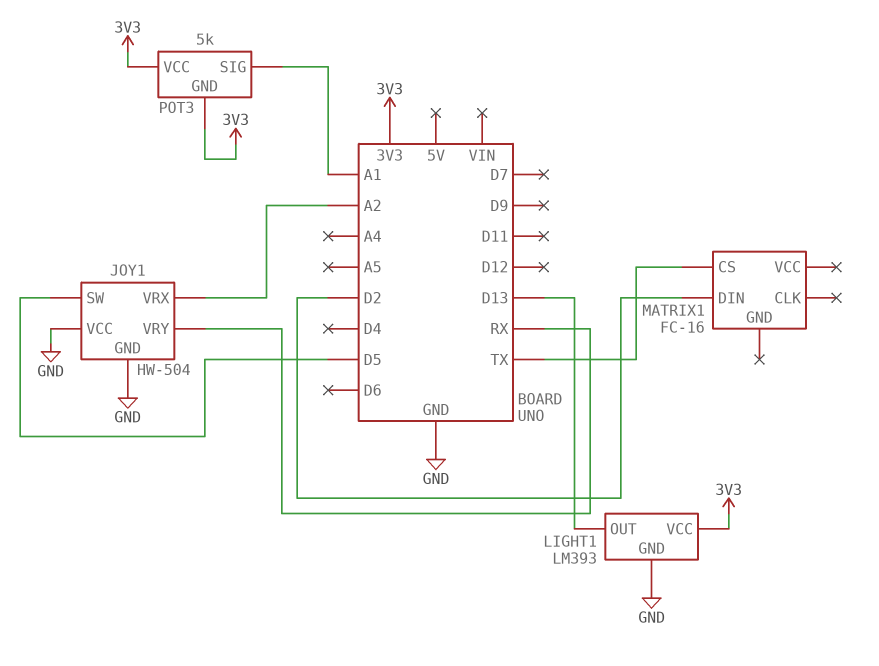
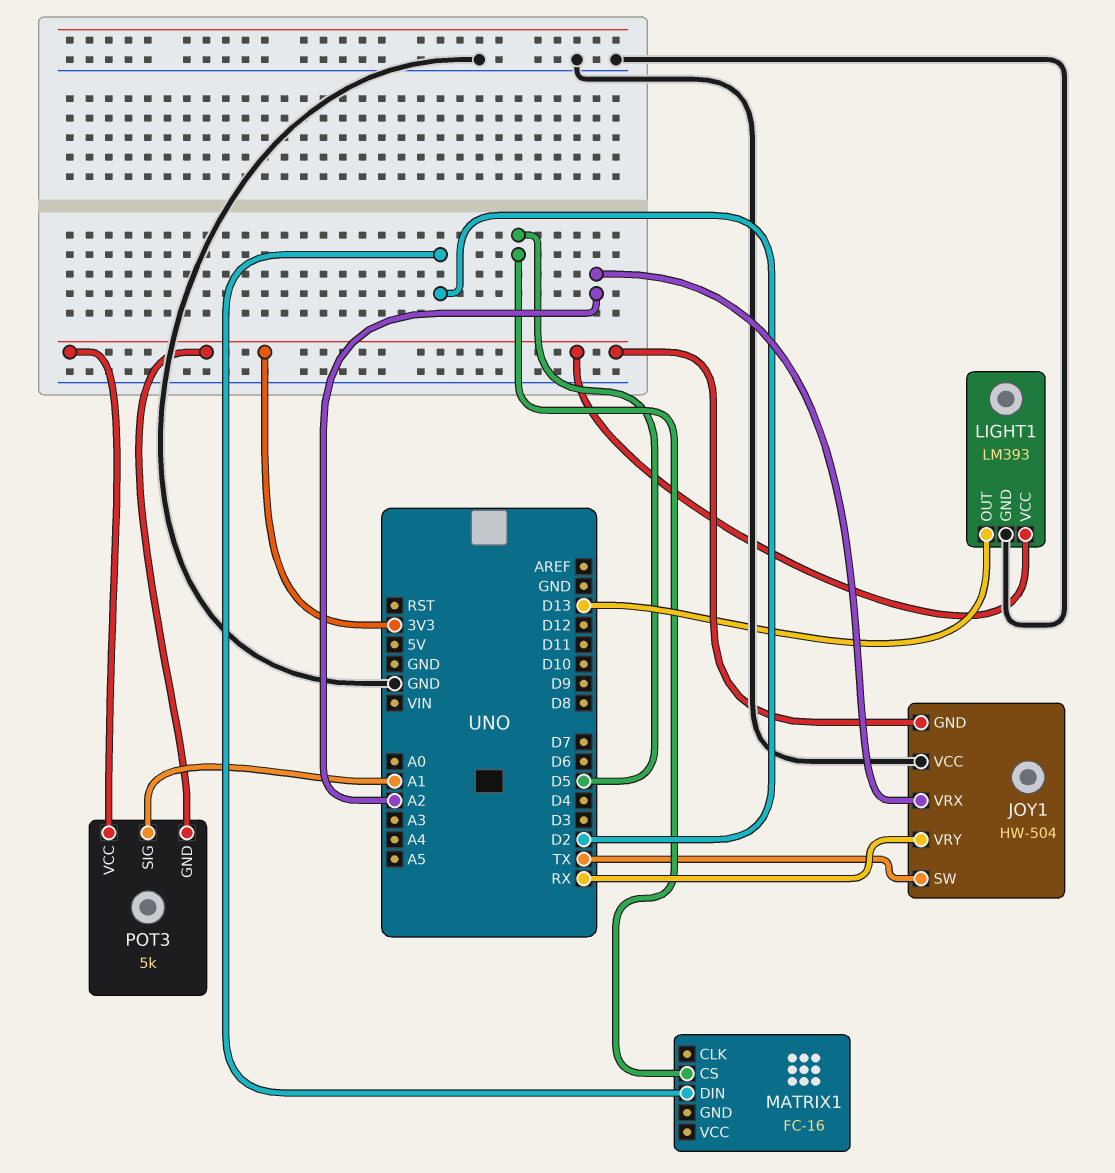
JOY1 pin GND: GND -> 3V3
JOY1 pin SW: D5 -> TX
MATRIX1 pin CS: TX -> D5

